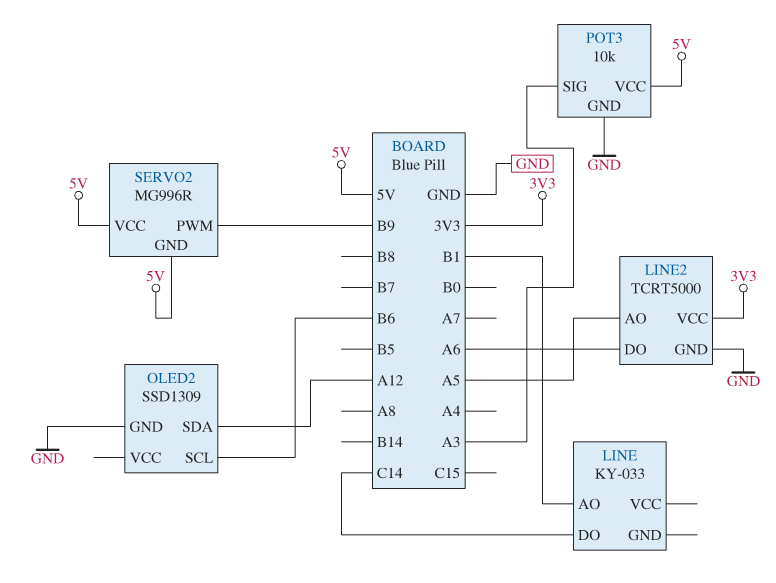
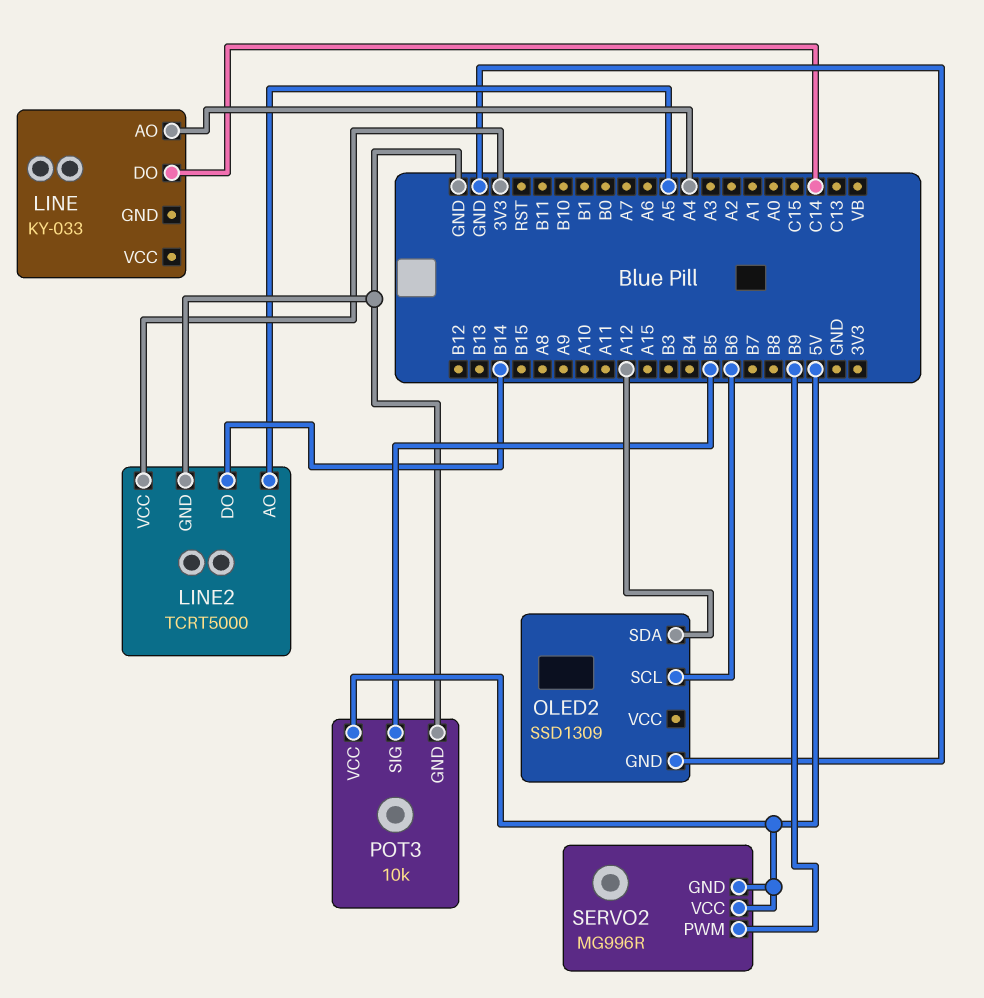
LINE pin AO: B1 -> A4
LINE2 pin DO: A6 -> B14
POT3 pin SIG: A3 -> B5

